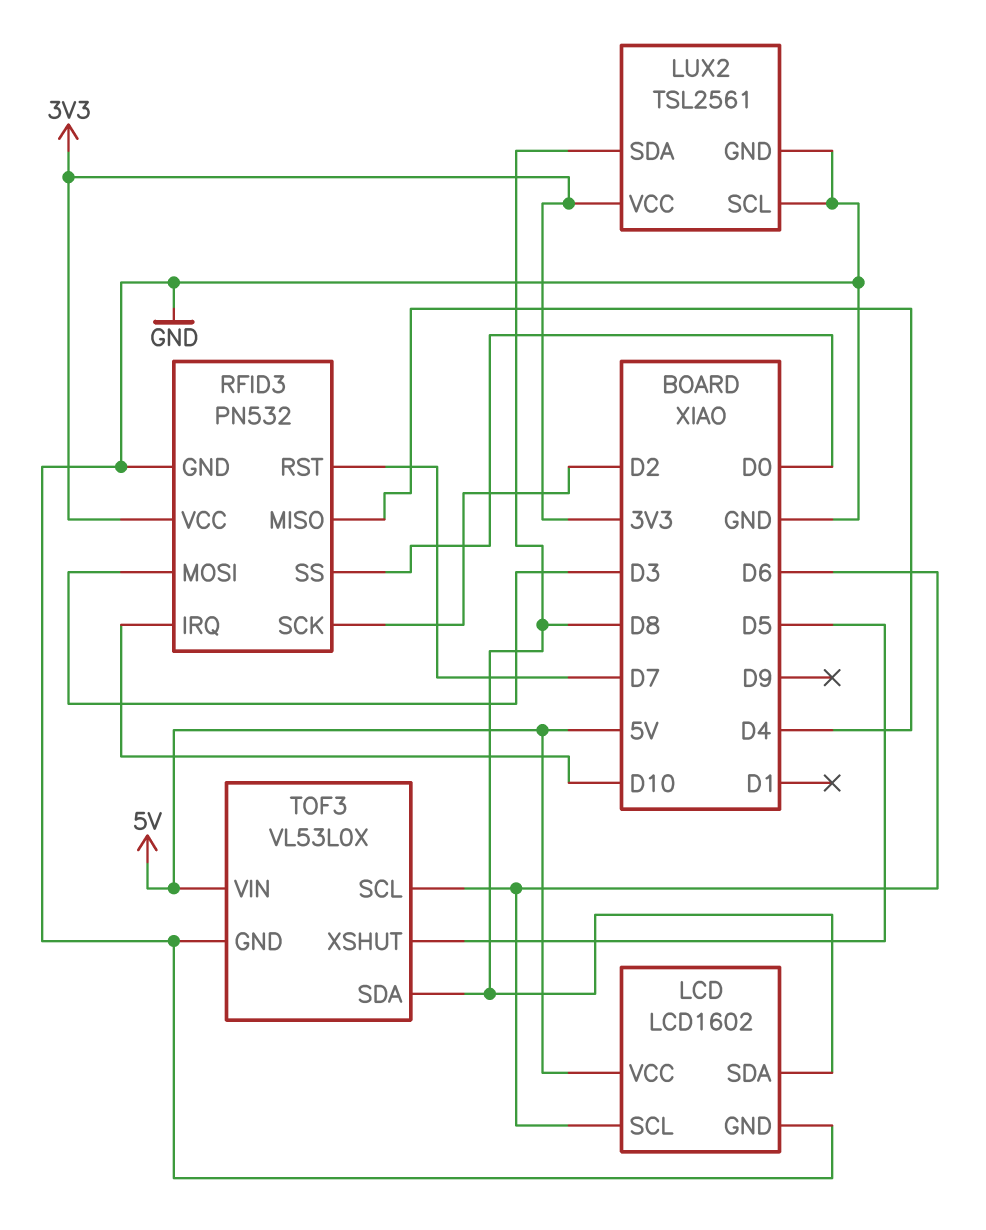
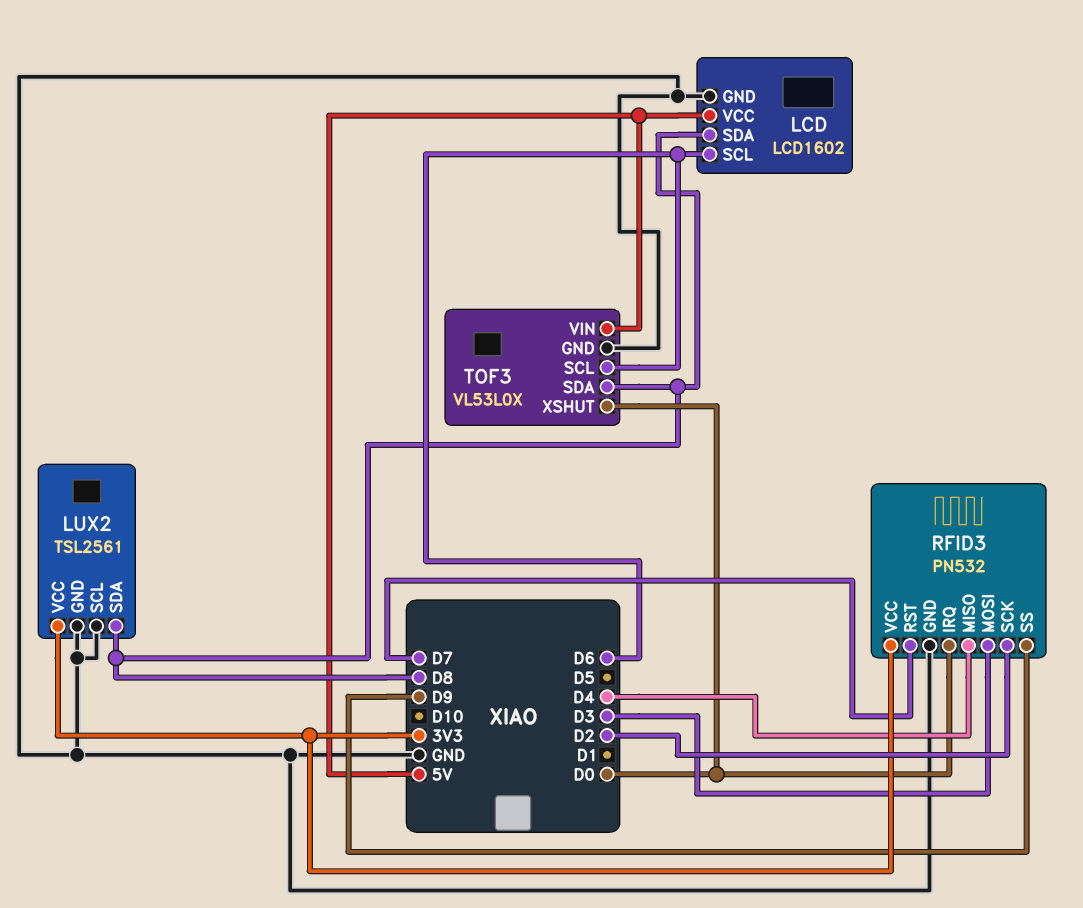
RFID3 pin IRQ: D10 -> D0
RFID3 pin SS: D0 -> D9
TOF3 pin XSHUT: D5 -> D0

